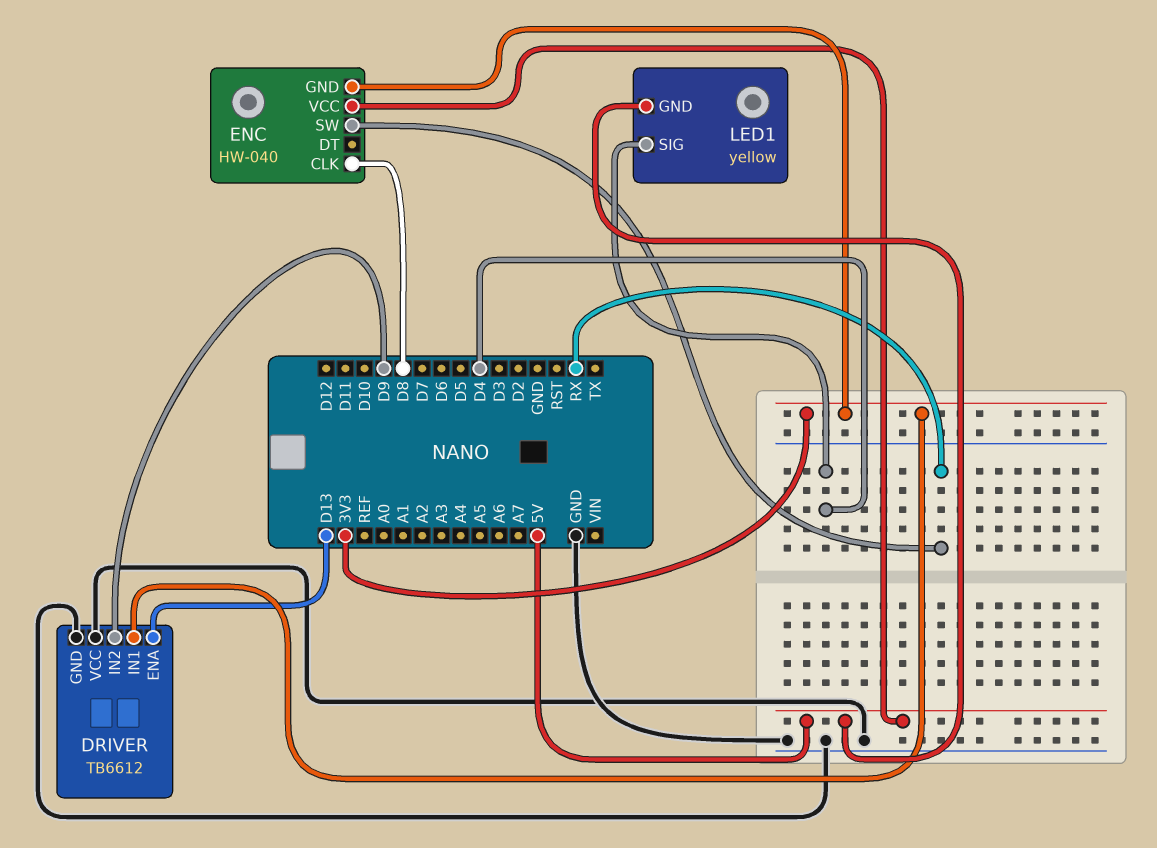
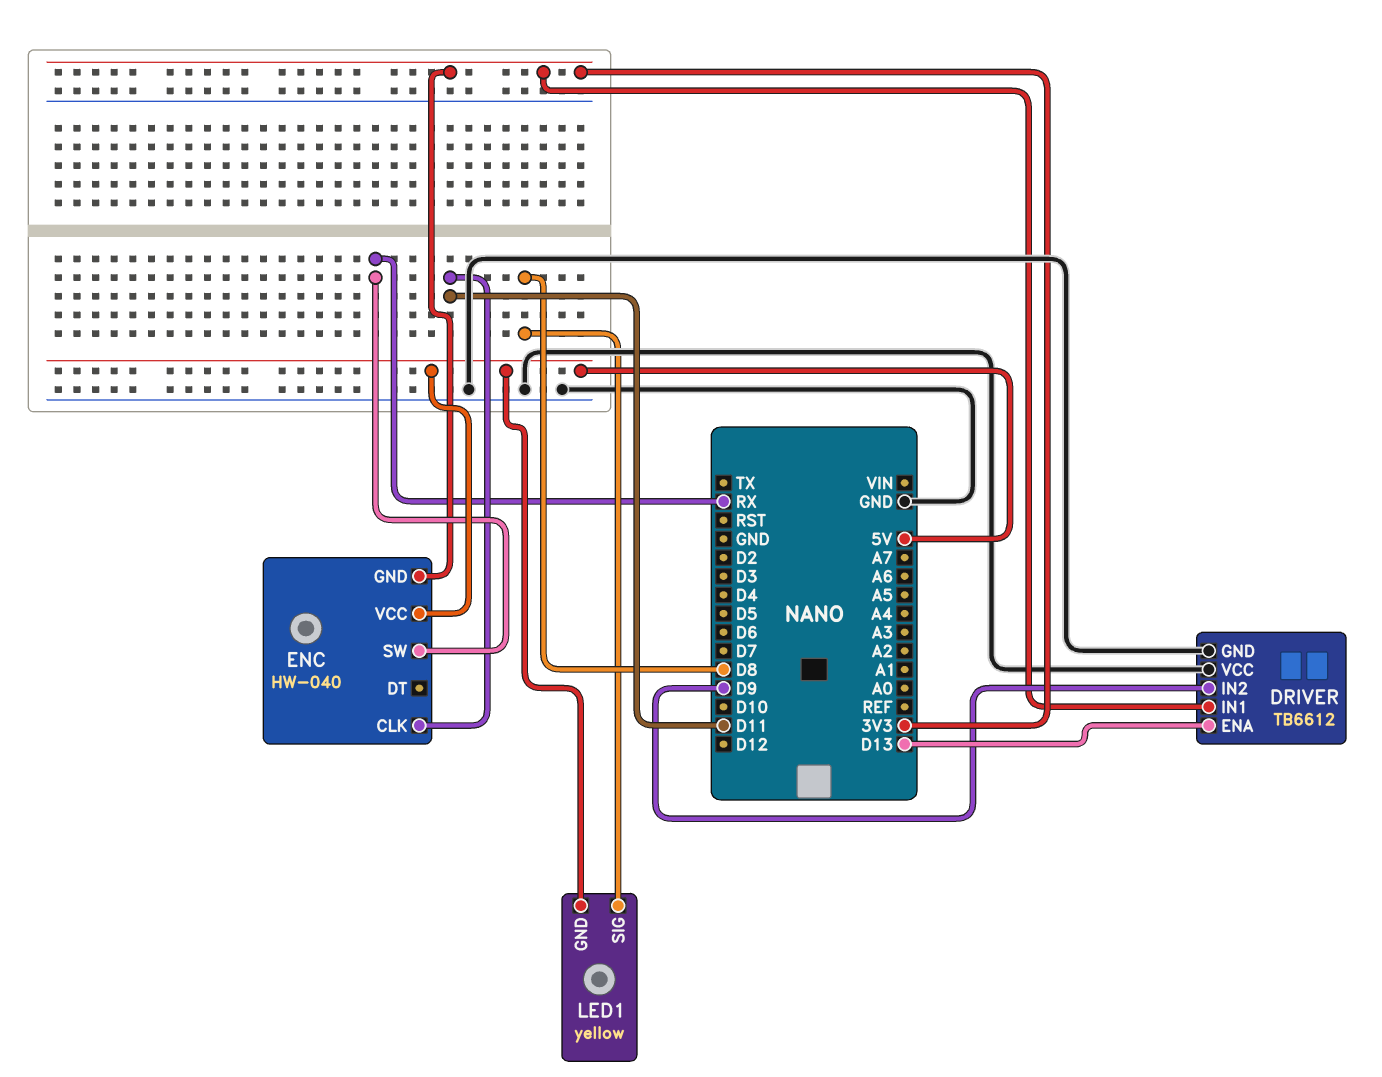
ENC pin CLK: D8 -> D11
LED1 pin SIG: D4 -> D8

